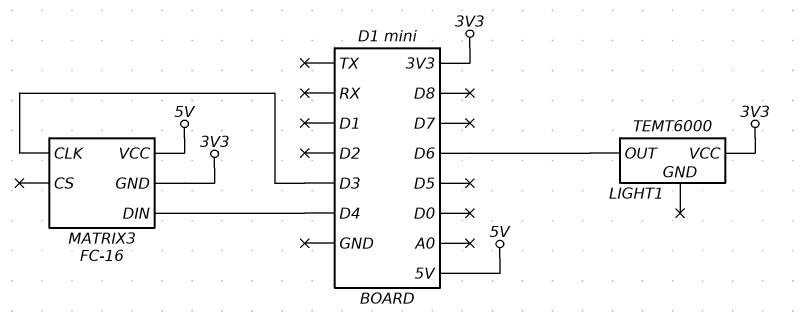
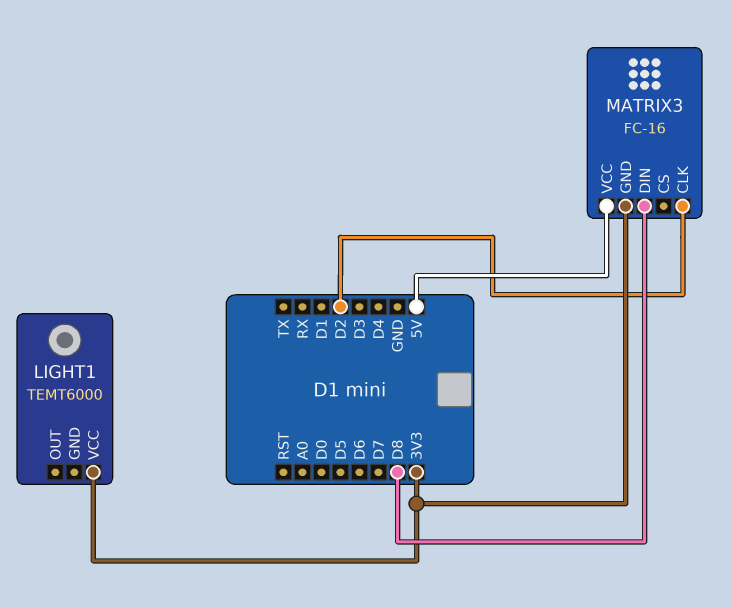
LIGHT1 pin OUT: D6 -> none
MATRIX3 pin CLK: D3 -> D2
MATRIX3 pin DIN: D4 -> D8

